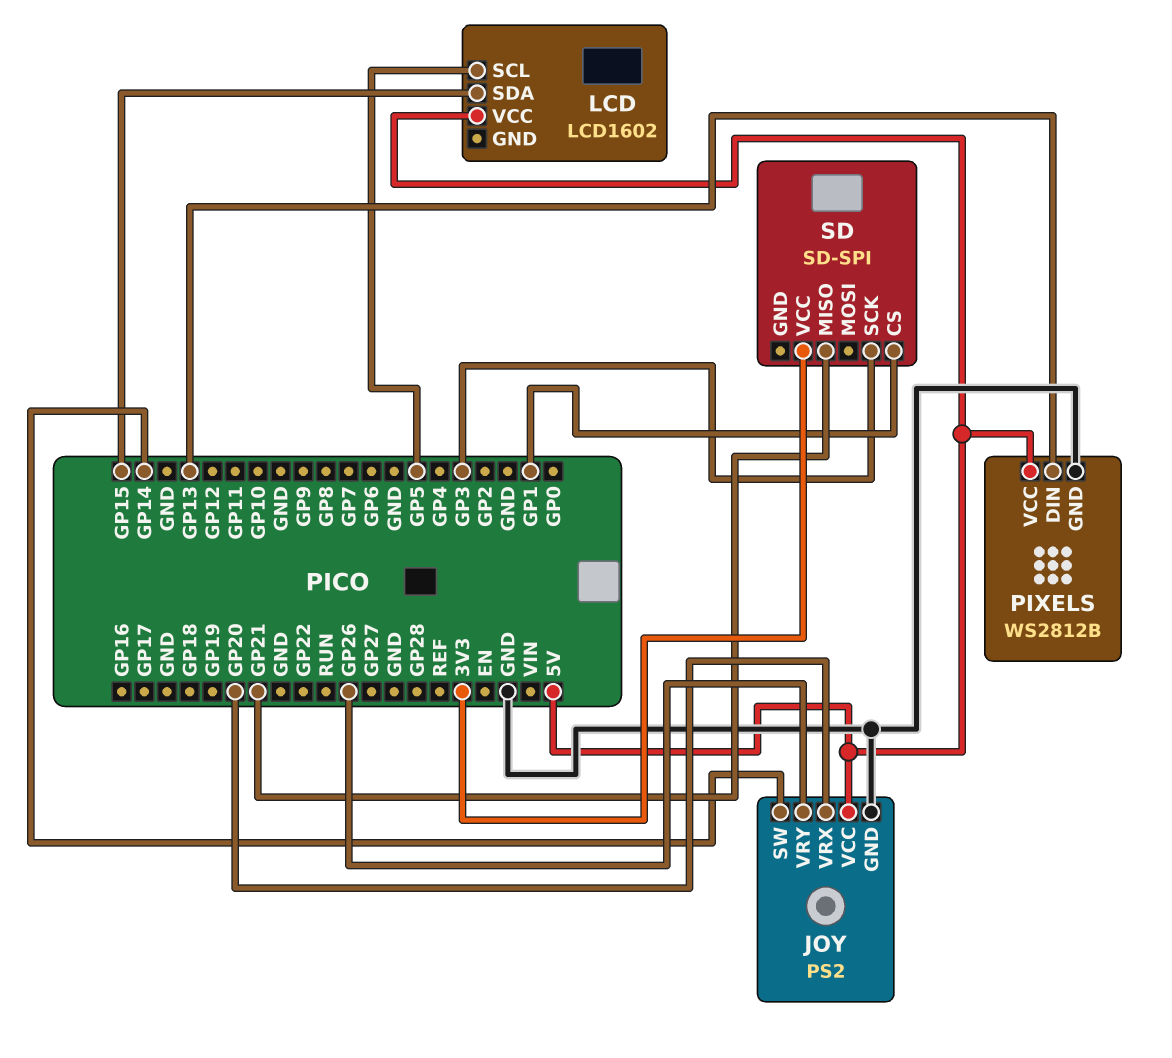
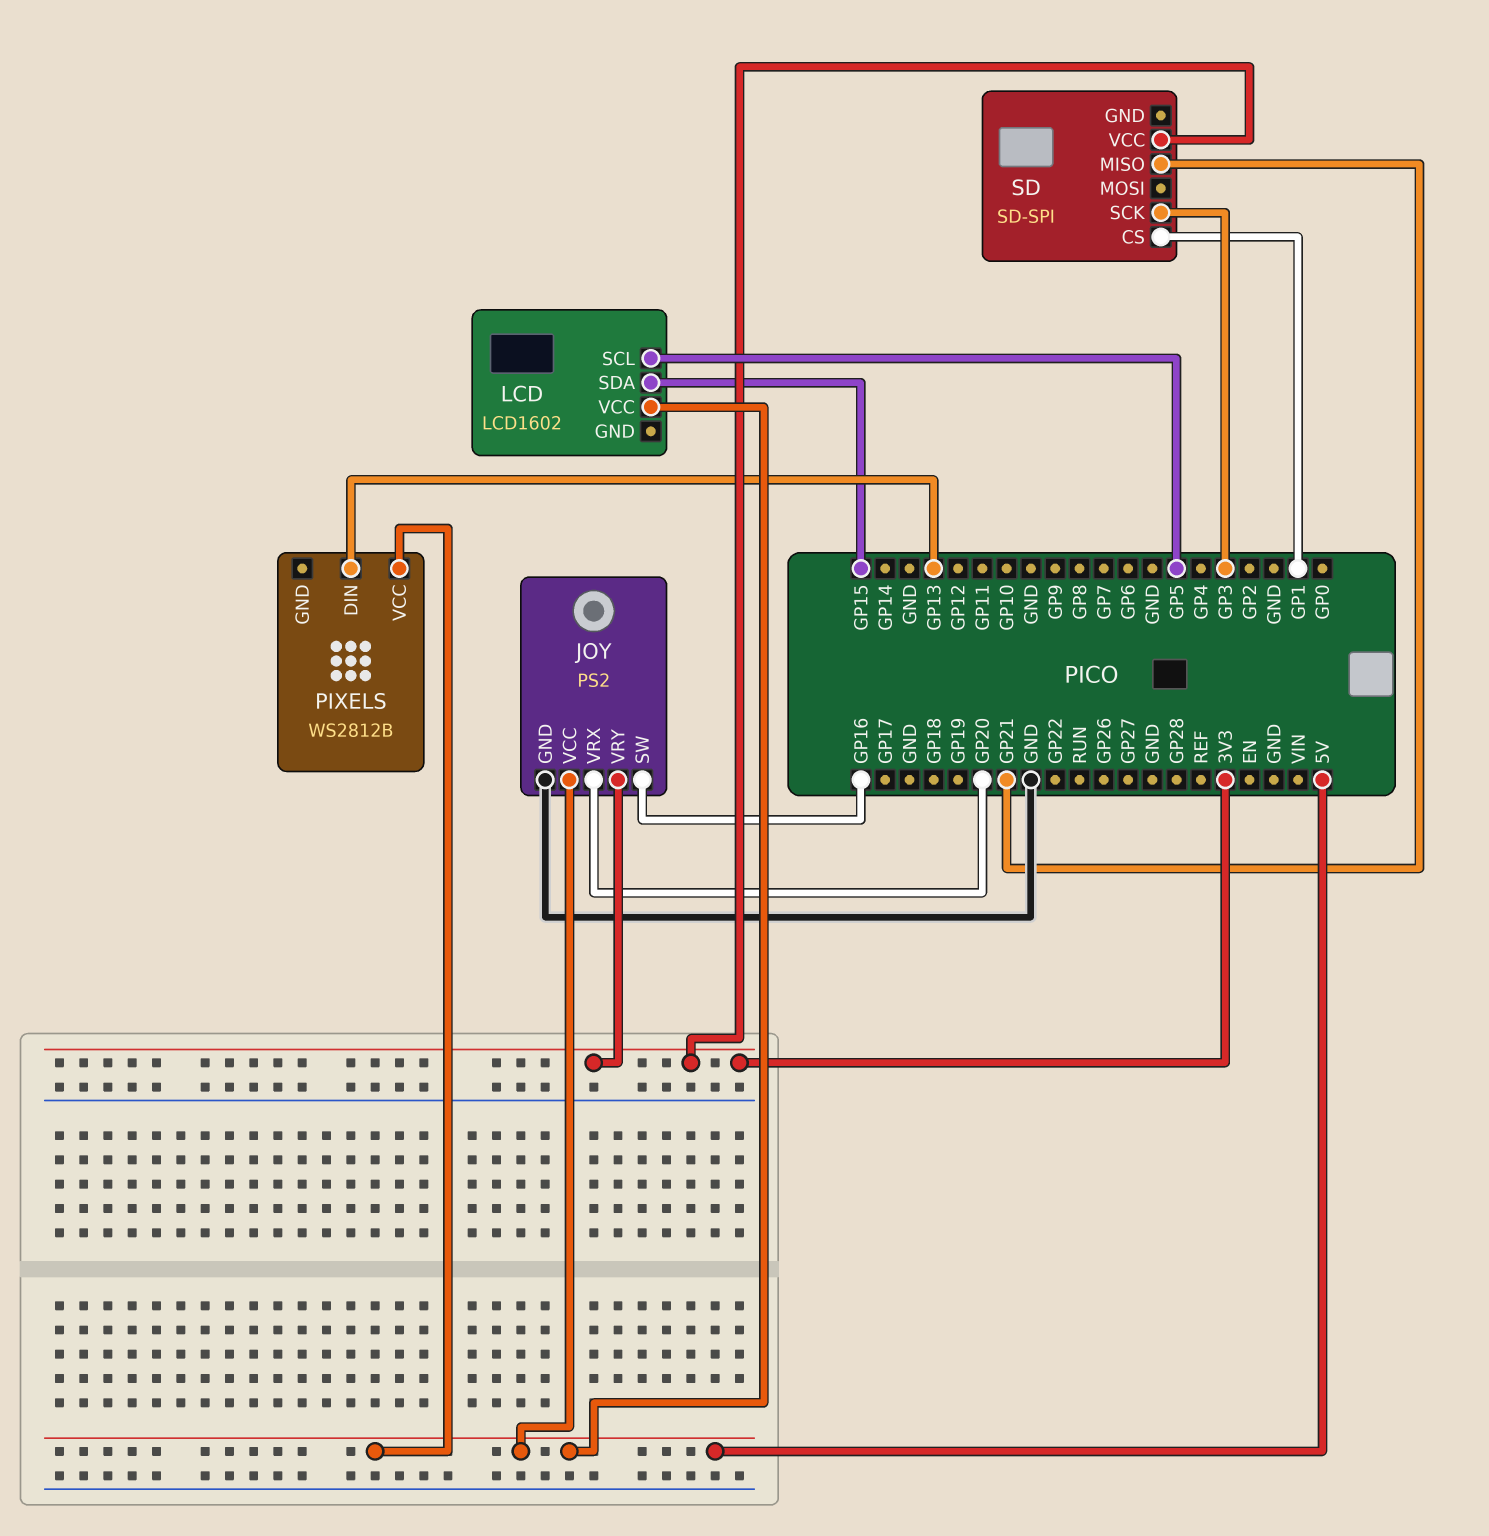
JOY pin SW: GP14 -> GP16
JOY pin VRY: GP26 -> 3V3
PIXELS pin GND: GND -> none

